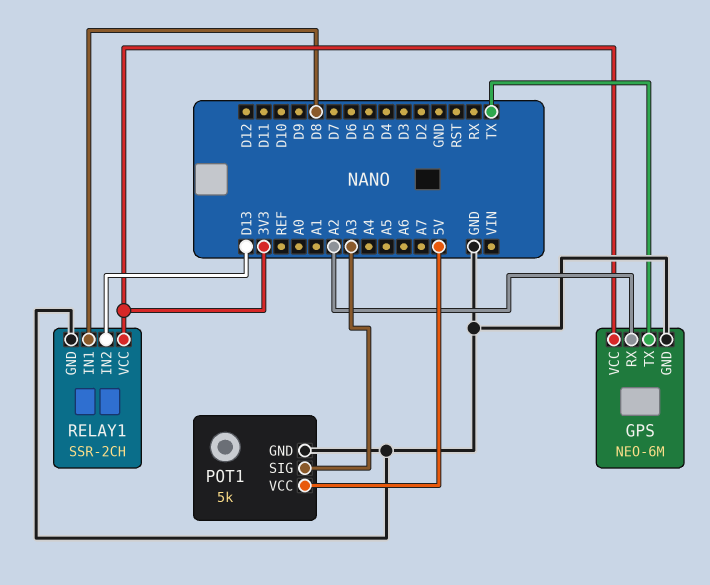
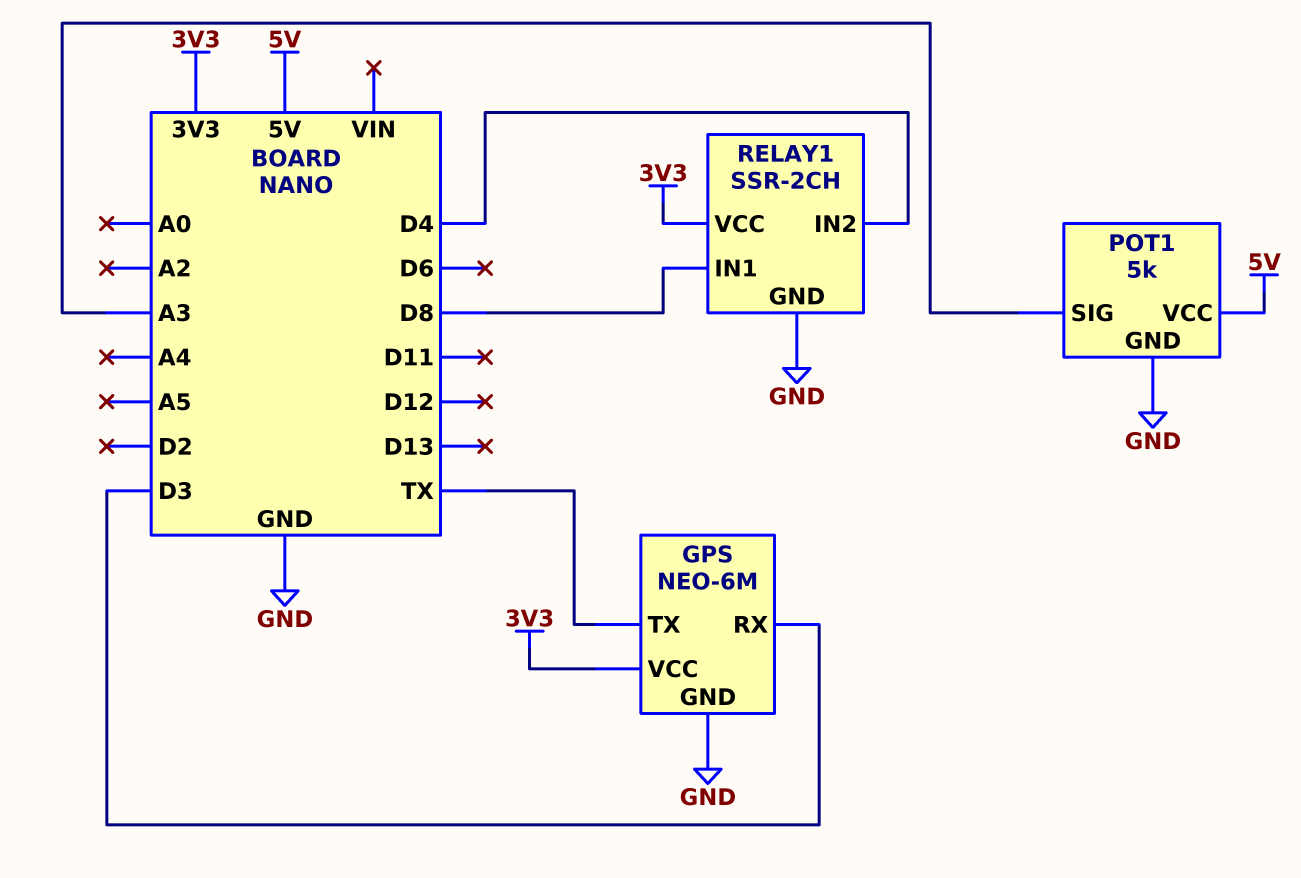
GPS pin RX: A2 -> D3
RELAY1 pin IN2: D13 -> D4

